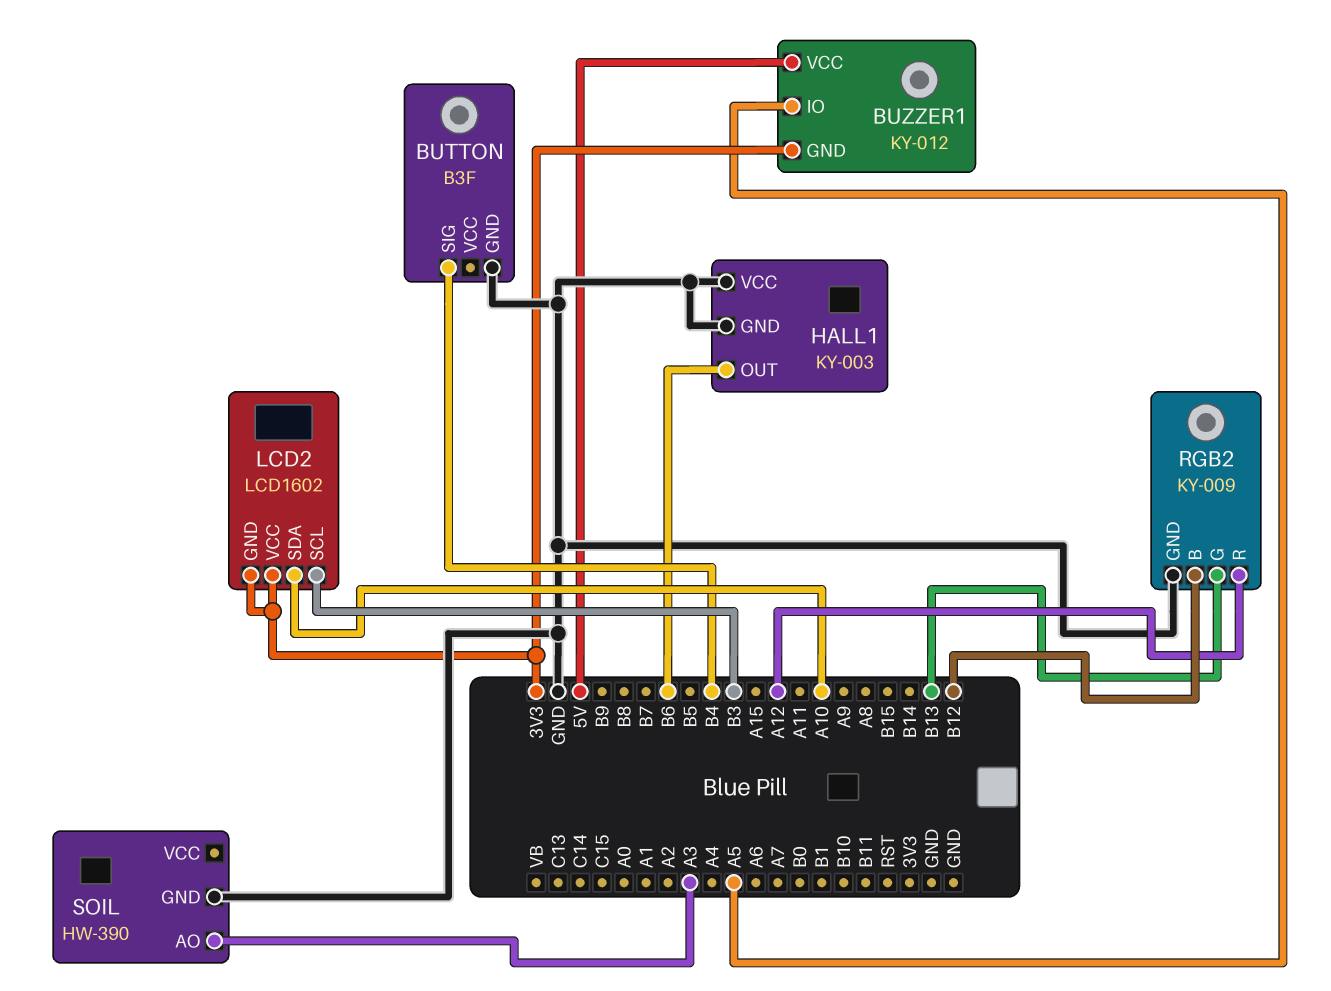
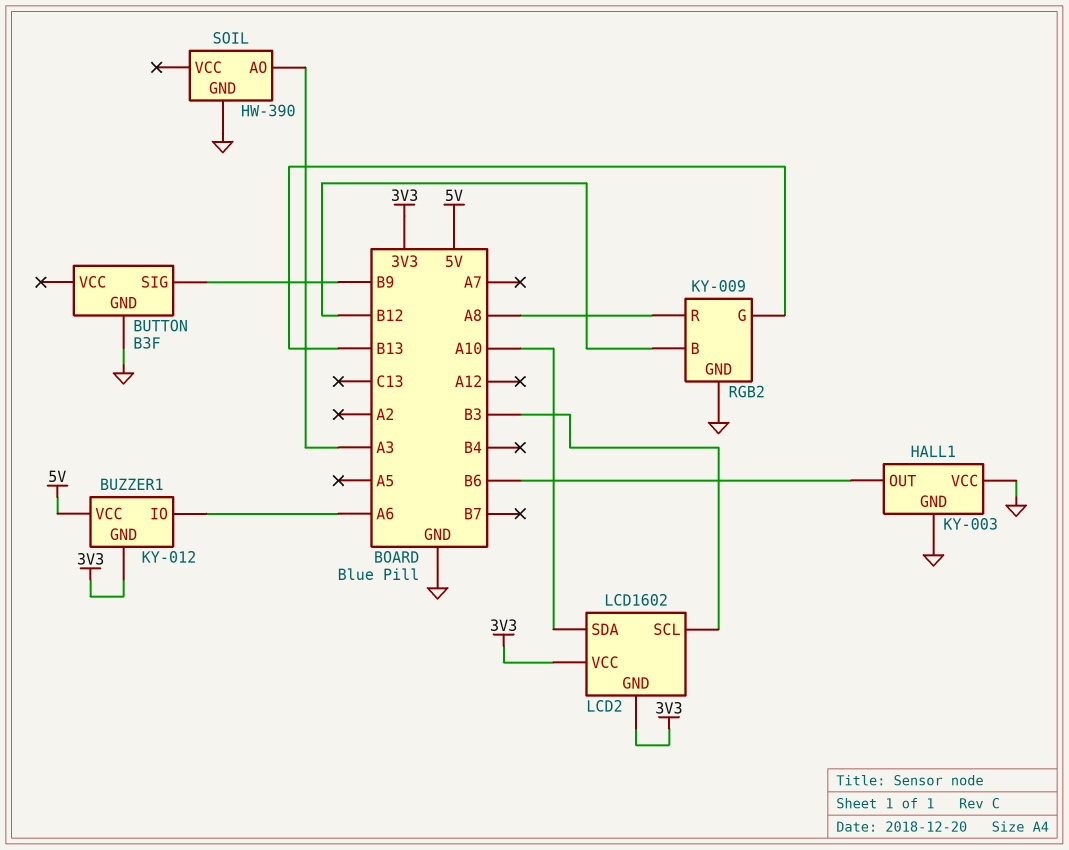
BUTTON pin SIG: B4 -> B9
BUZZER1 pin IO: A5 -> A6
RGB2 pin R: A12 -> A8

